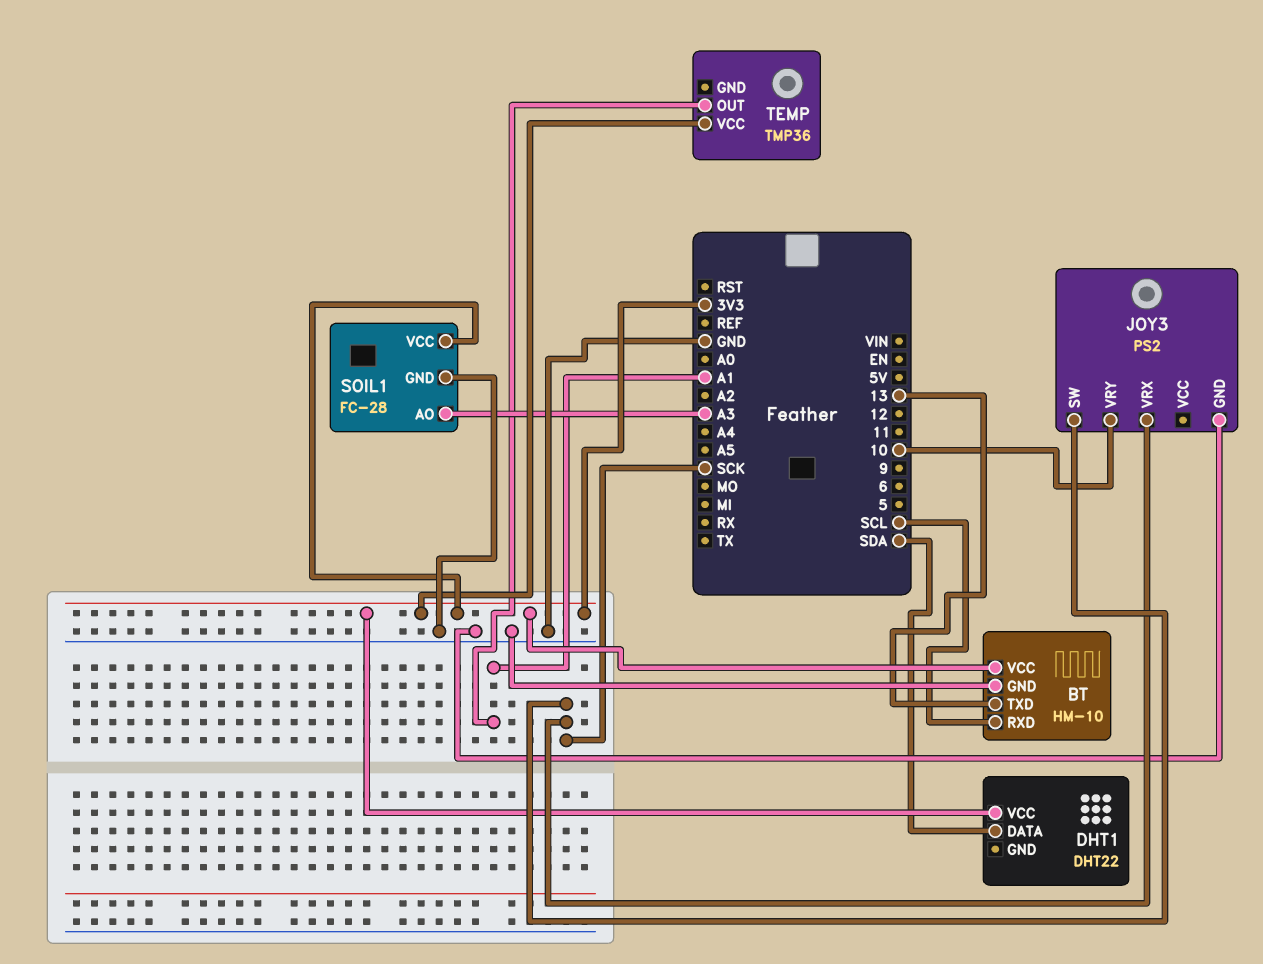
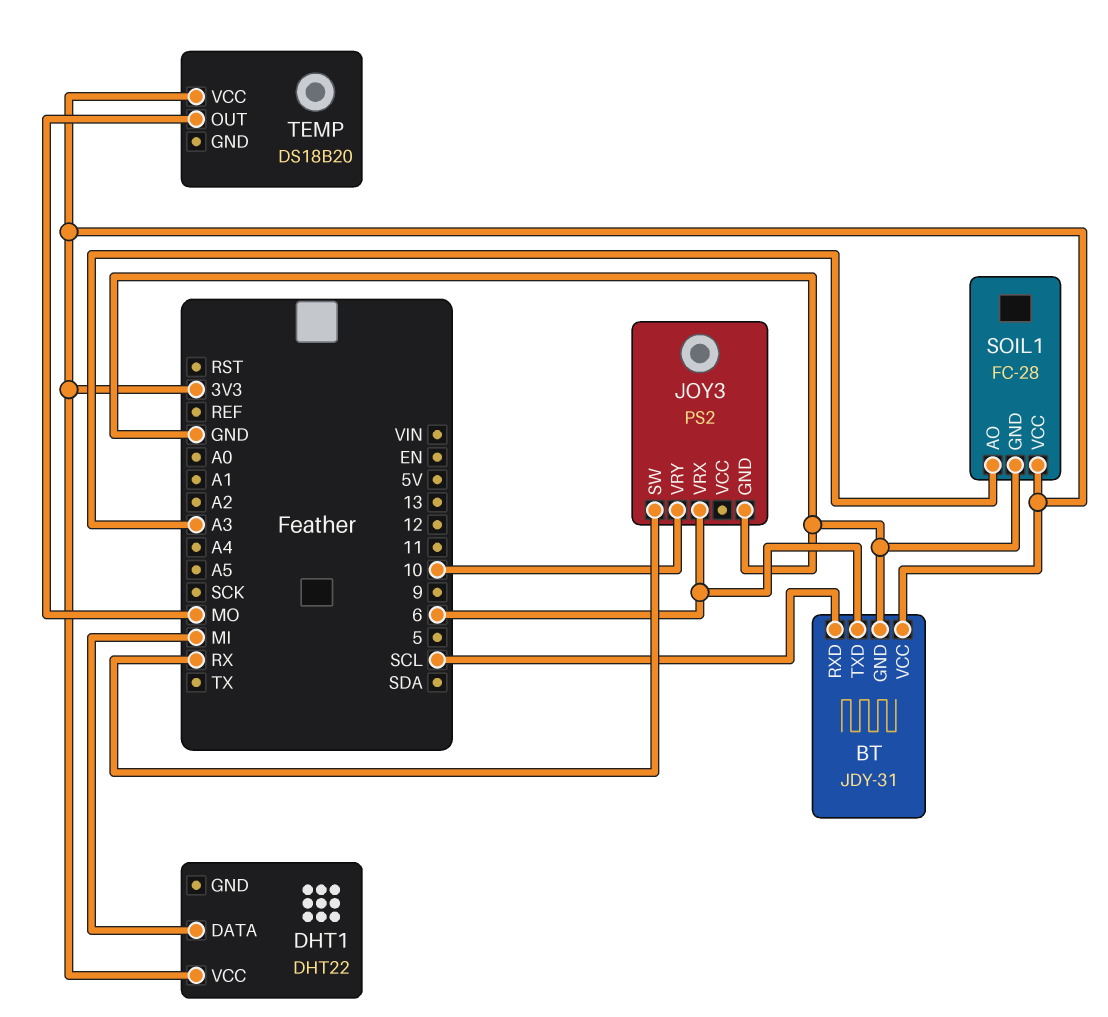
BT: HM-10 -> JDY-31
BT pin TXD: 13 -> 6
DHT1 pin DATA: SDA -> MI
JOY3 pin SW: SCK -> RX
JOY3 pin VRX: SCK -> 6
TEMP: TMP36 -> DS18B20
TEMP pin OUT: A1 -> MO

